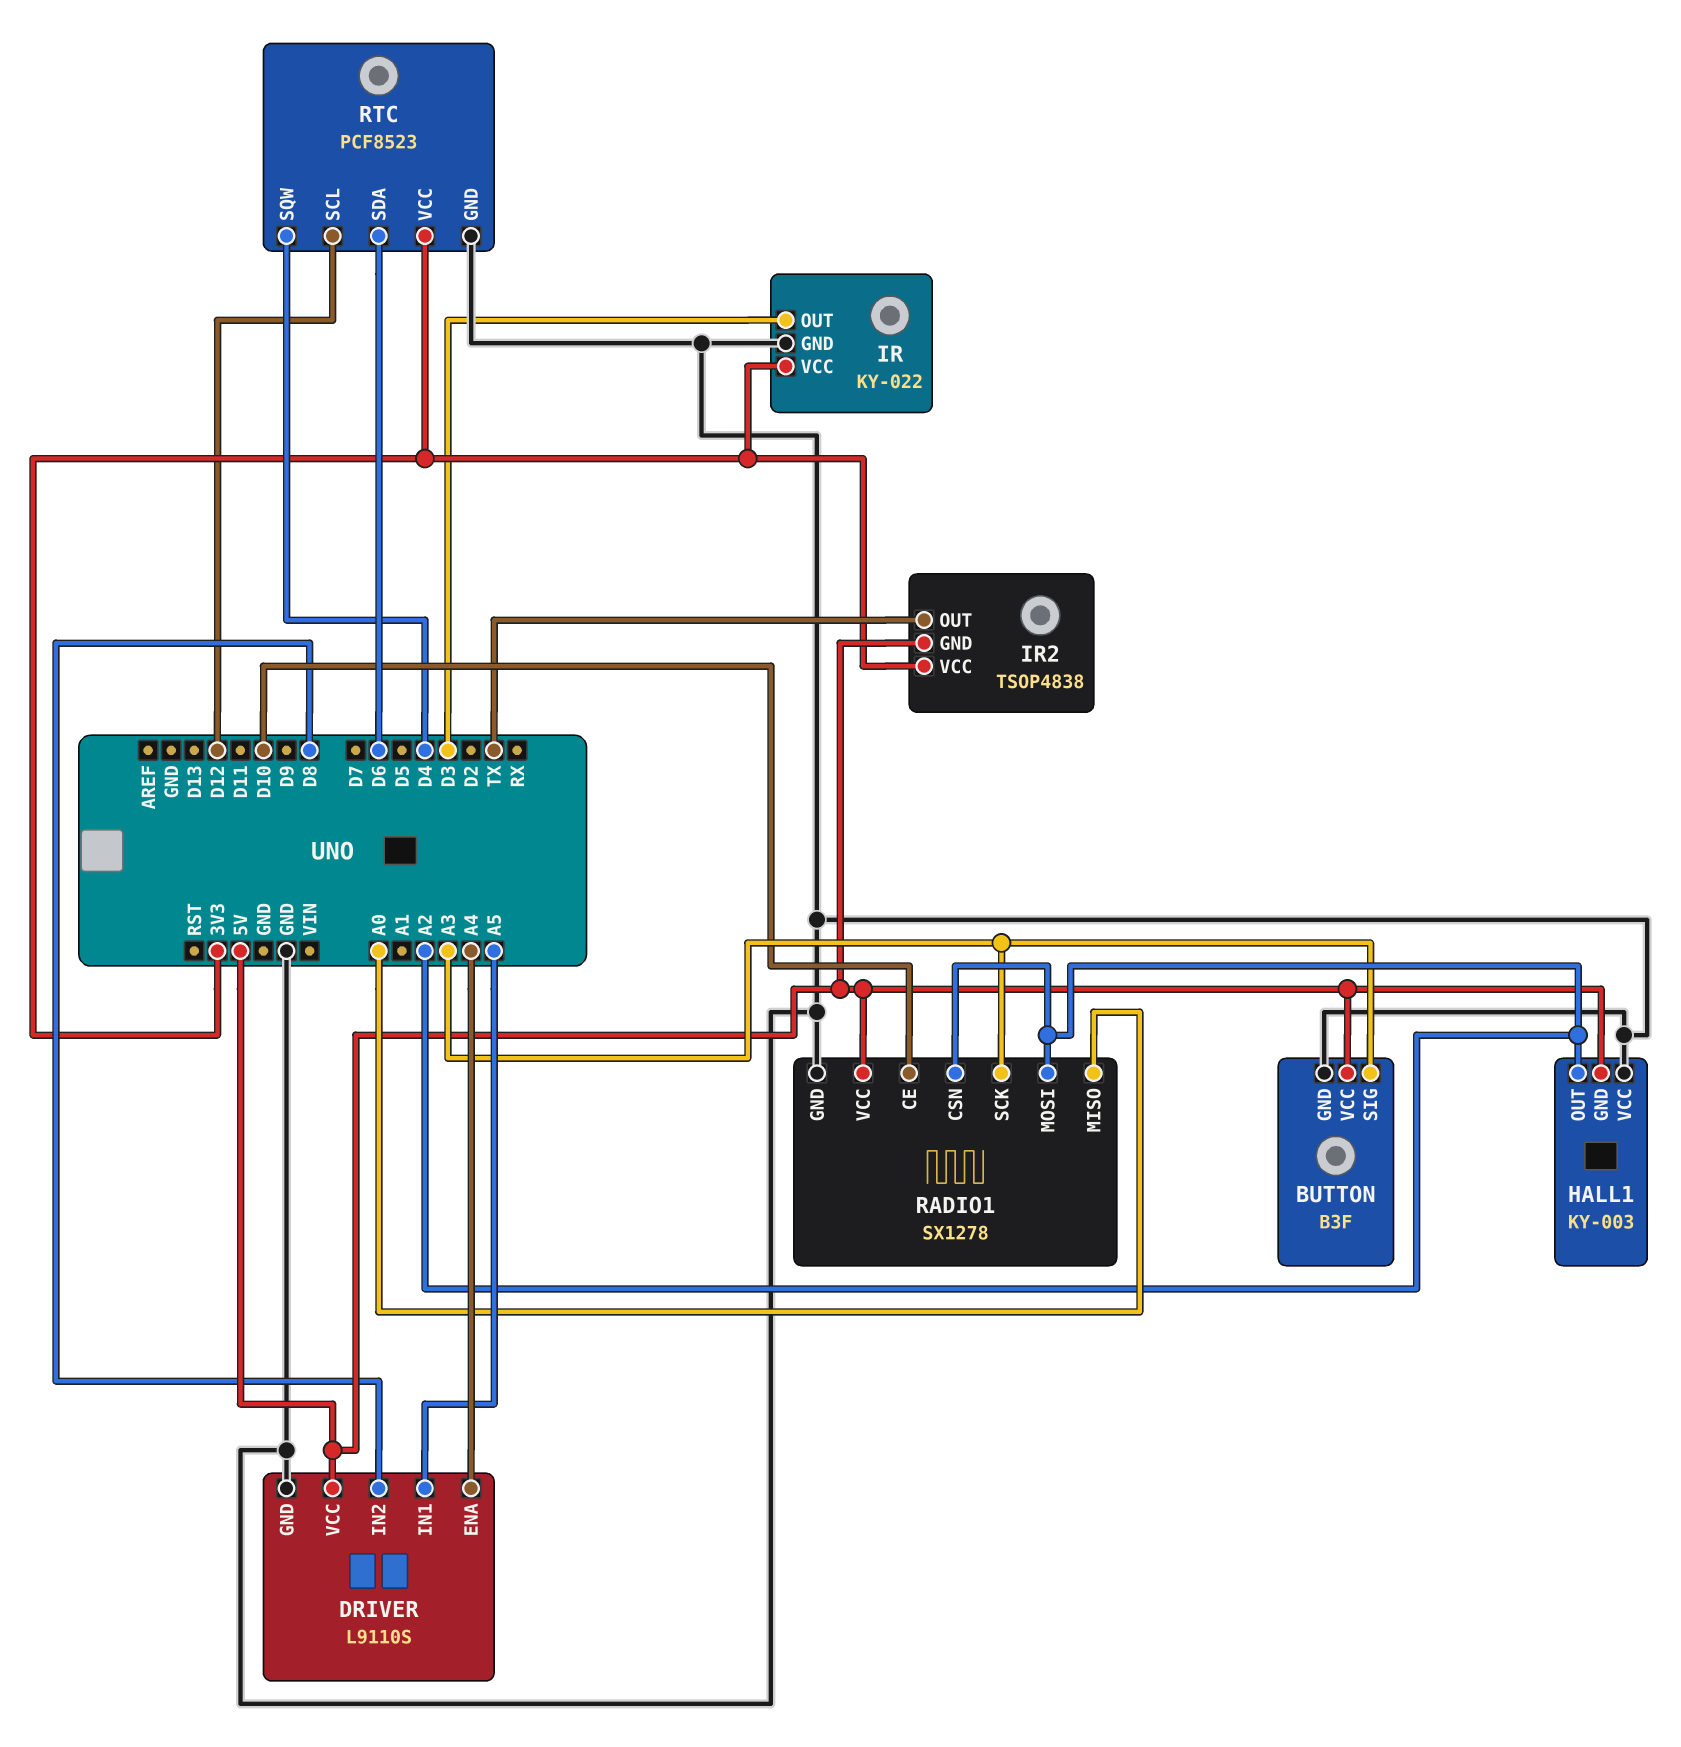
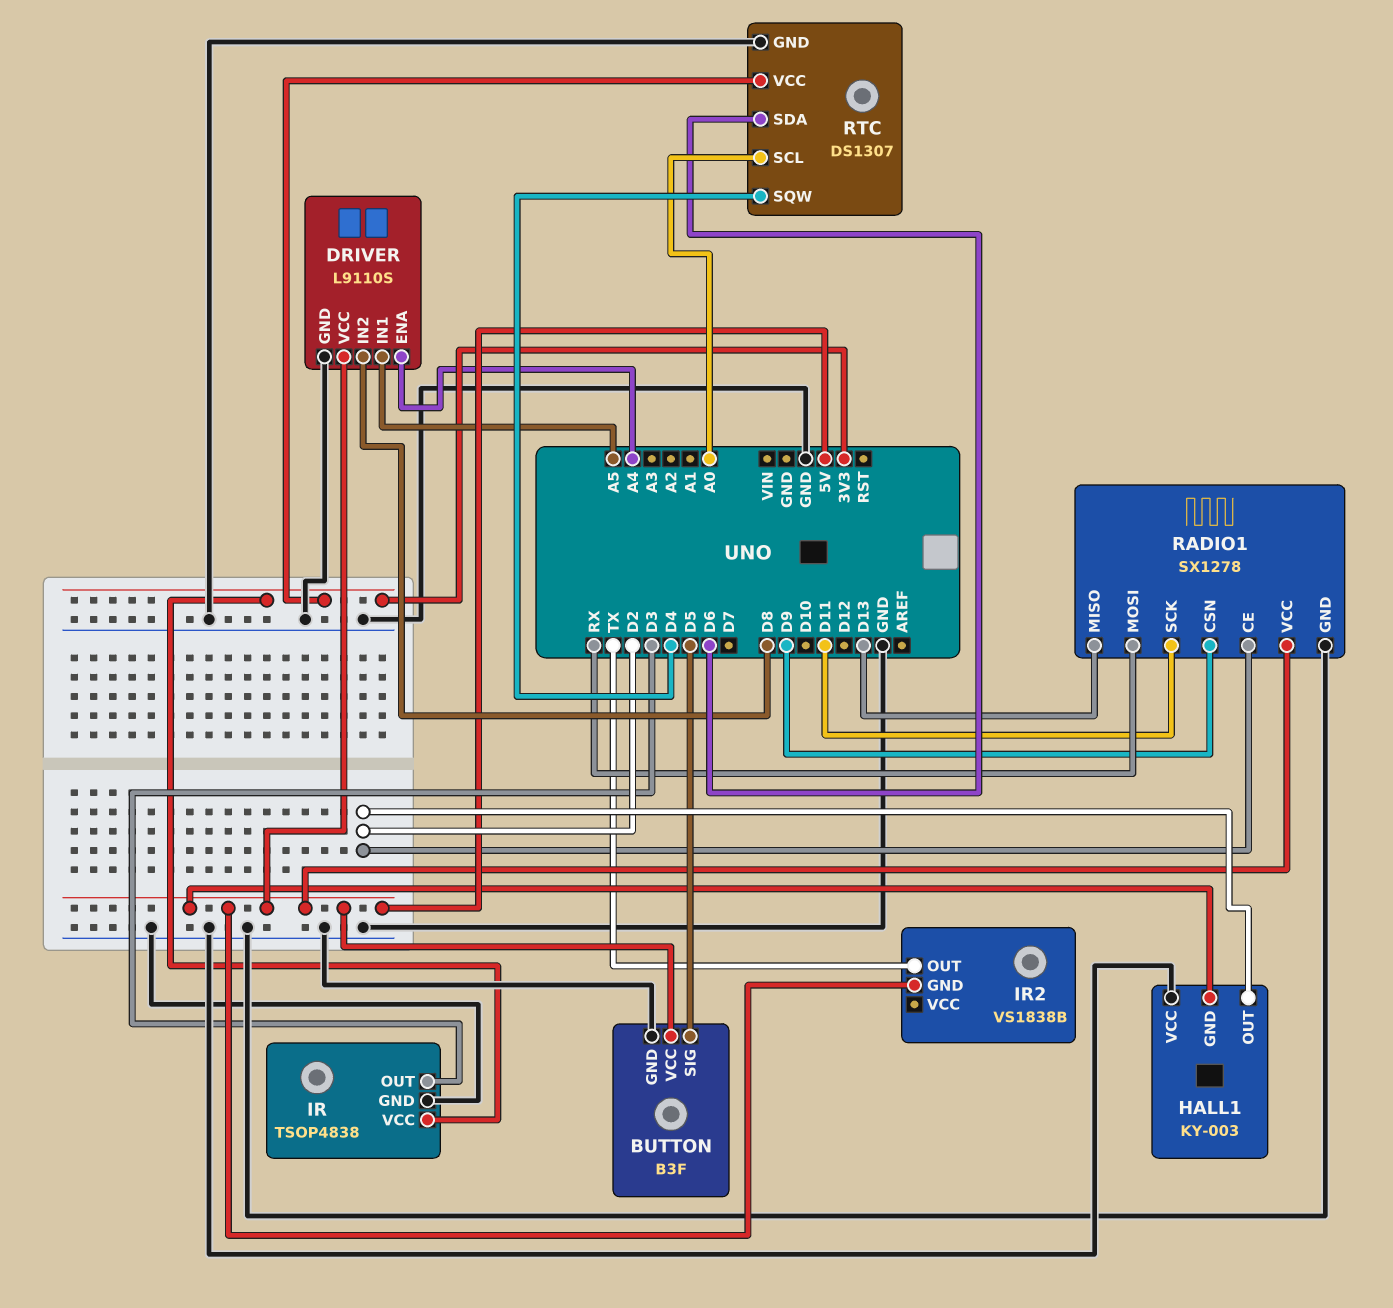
BUTTON pin SIG: A3 -> D5
HALL1 pin OUT: A2 -> D2
IR: KY-022 -> TSOP4838
IR2: TSOP4838 -> VS1838B
IR2 pin VCC: 3V3 -> none
RADIO1 pin CE: D10 -> D2
RADIO1 pin CSN: A2 -> D9
RADIO1 pin MISO: A0 -> D13
RADIO1 pin MOSI: A2 -> RX
RADIO1 pin SCK: A3 -> D11
RTC: PCF8523 -> DS1307
RTC pin SCL: D12 -> A0

